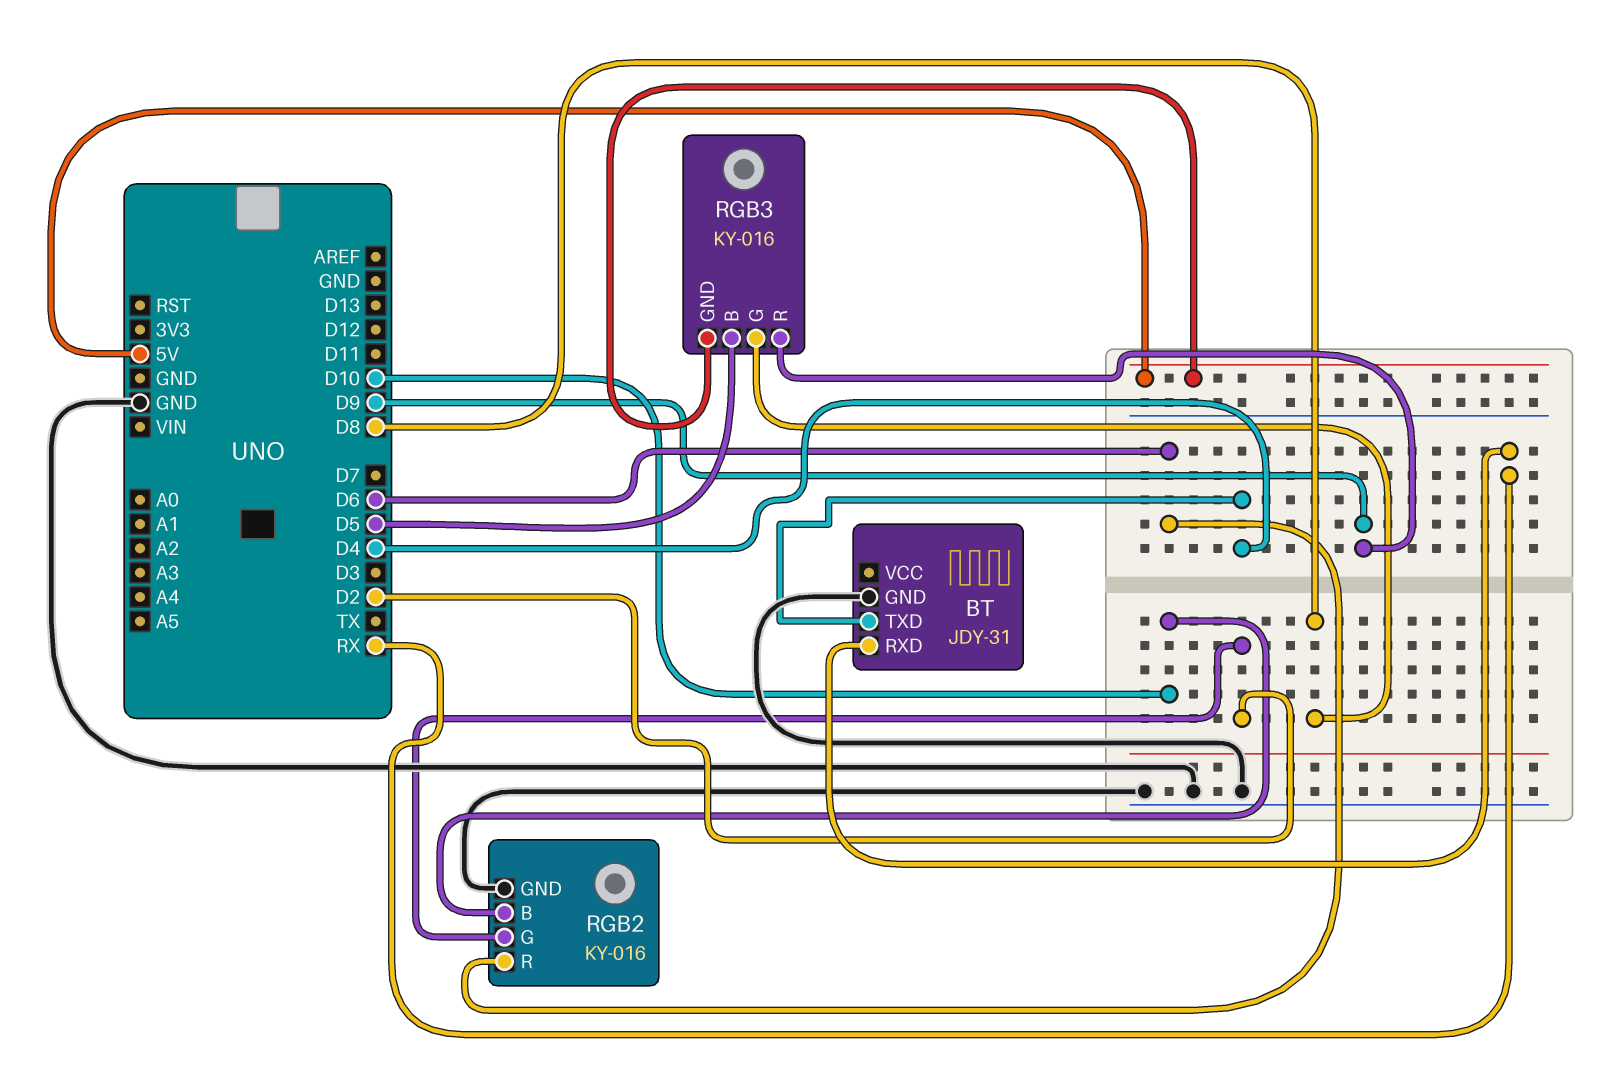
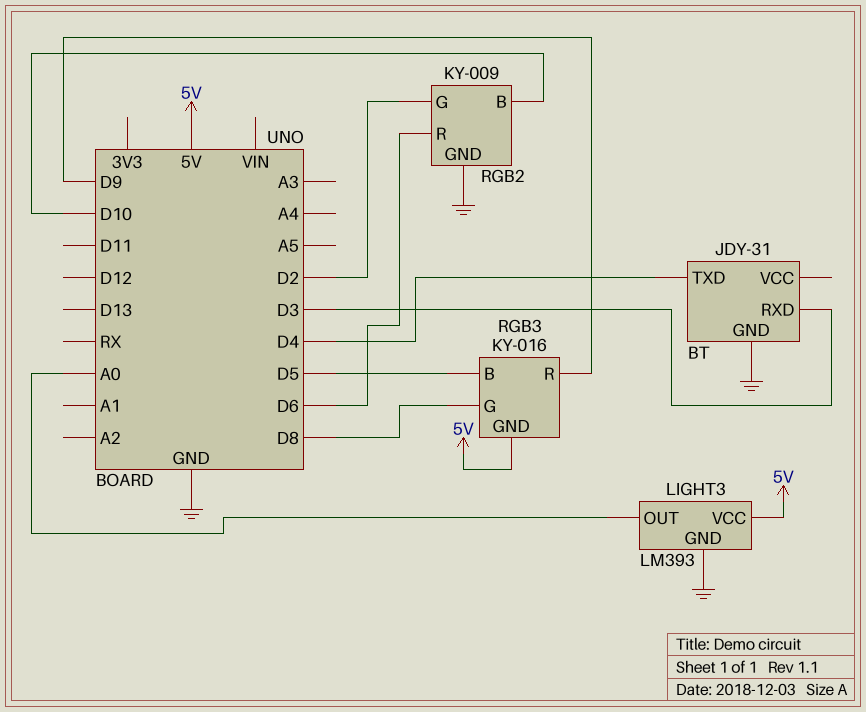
BT pin RXD: RX -> D3
LIGHT3: none -> LM393
LIGHT3 pin GND: none -> GND
LIGHT3 pin OUT: none -> A0
LIGHT3 pin VCC: none -> 5V
RGB2: KY-016 -> KY-009

